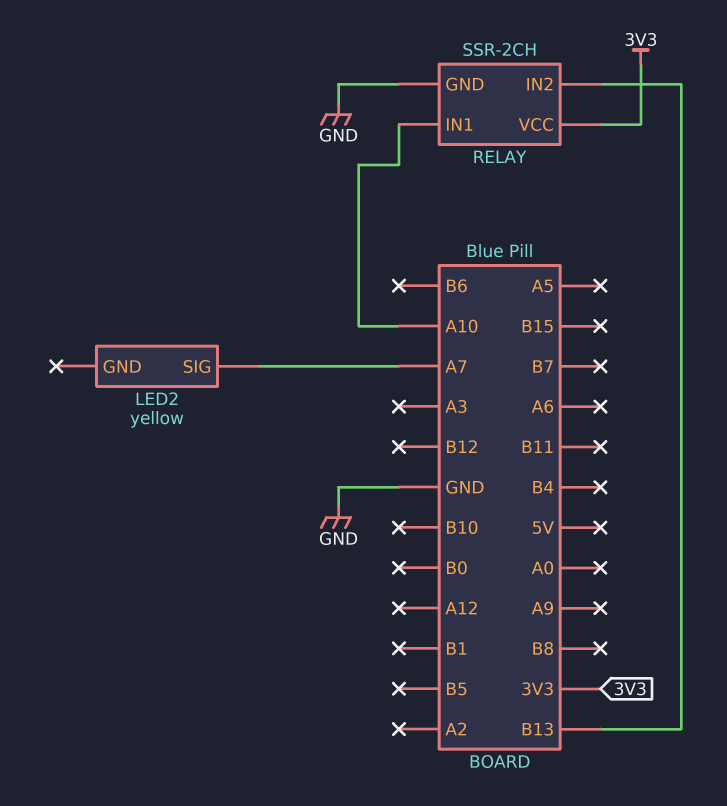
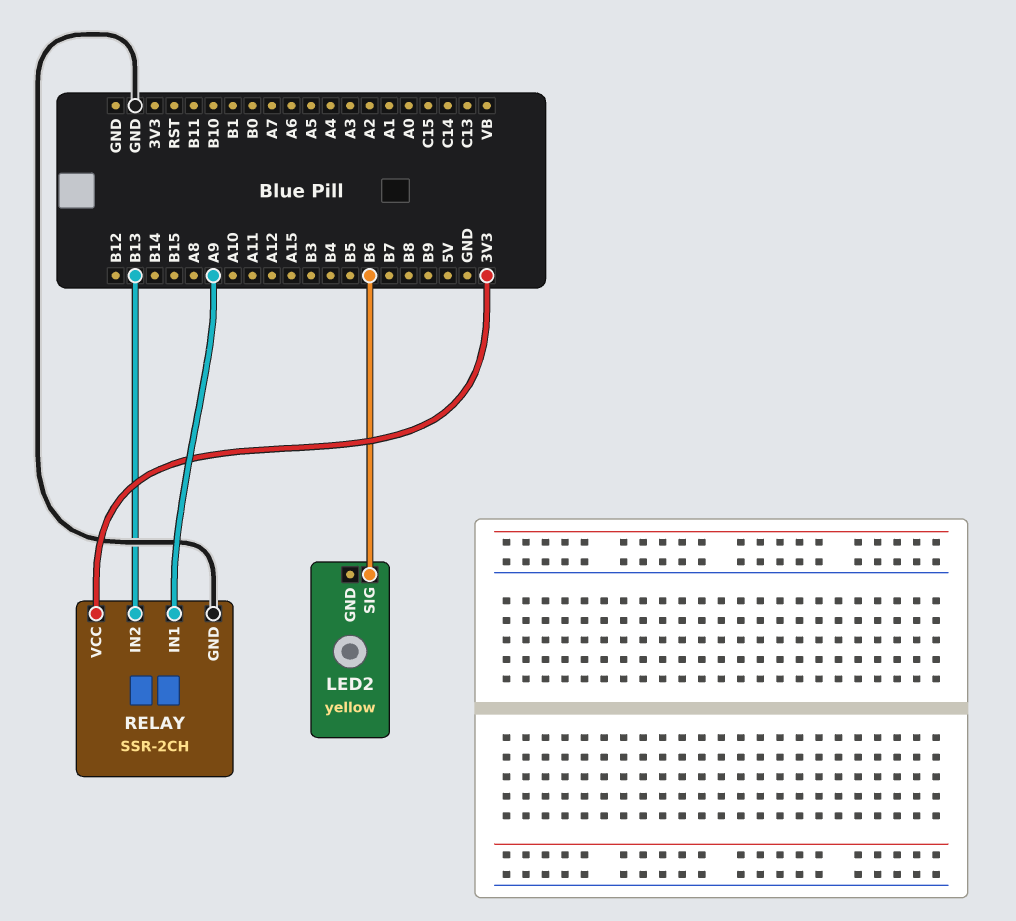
LED2 pin SIG: A7 -> B6
RELAY pin IN1: A10 -> A9

